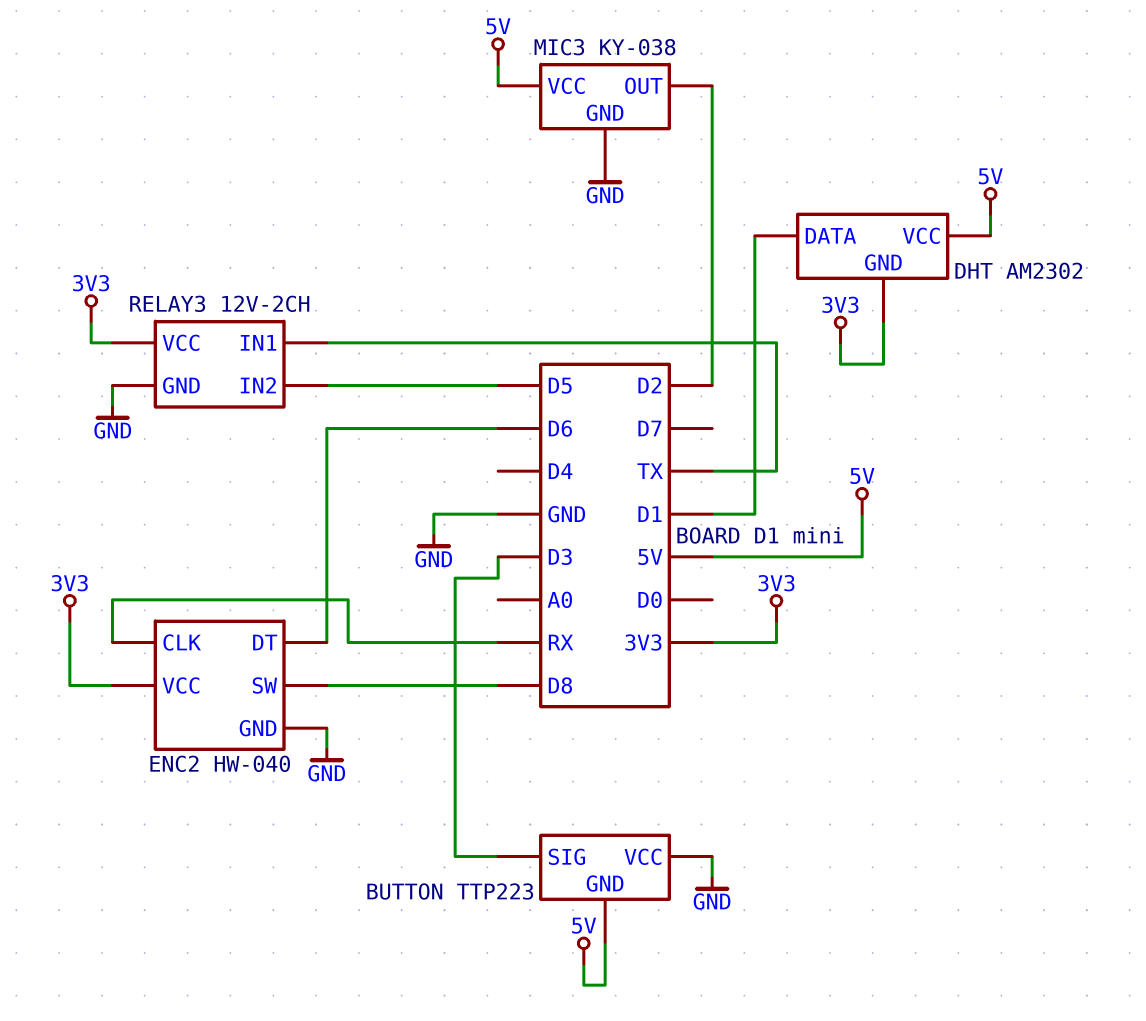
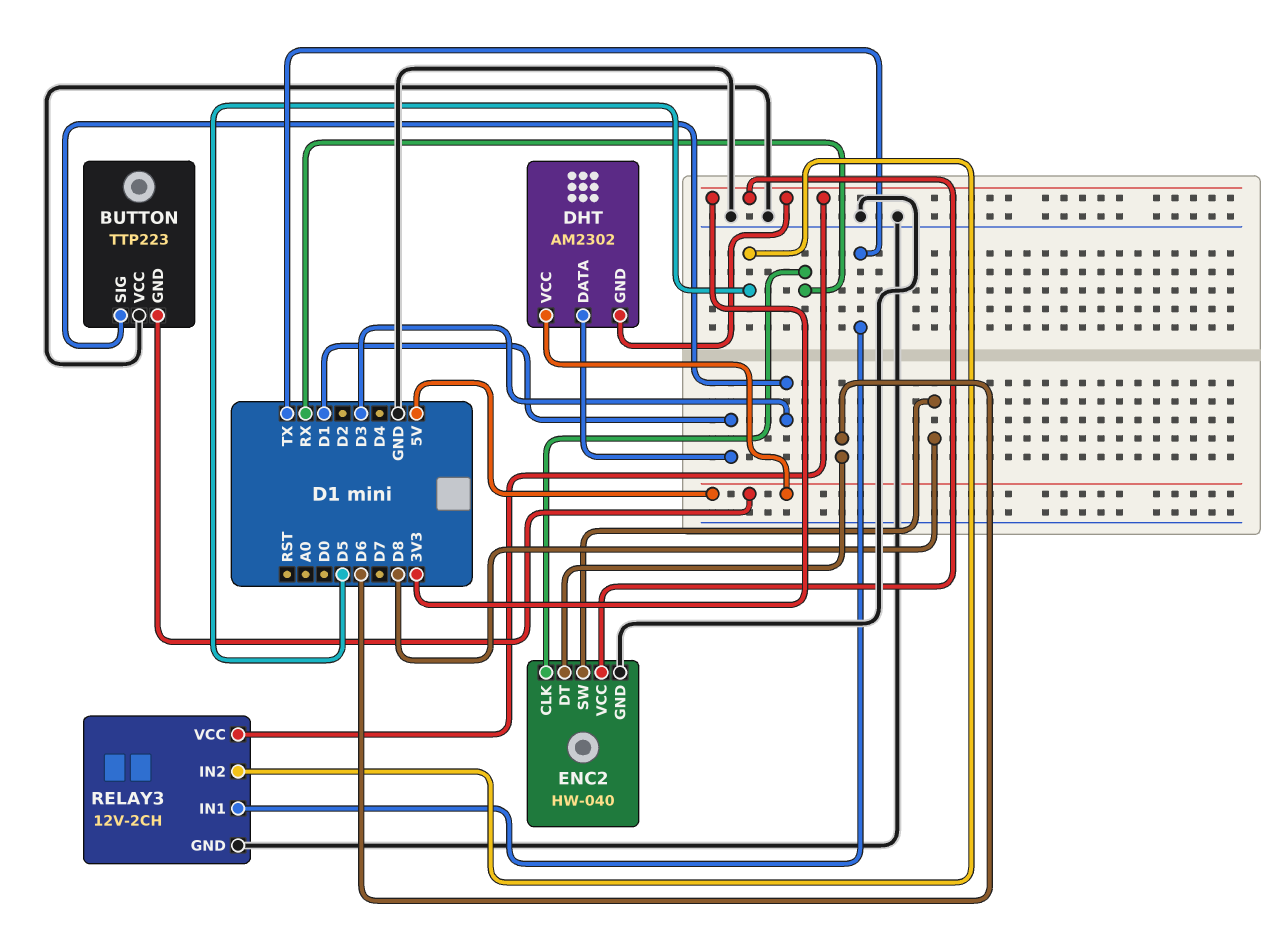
MIC3: KY-038 -> none
MIC3 pin GND: GND -> none
MIC3 pin OUT: D2 -> none
MIC3 pin VCC: 5V -> none

